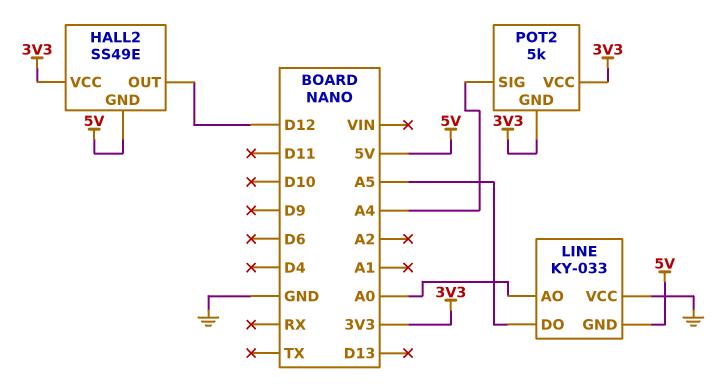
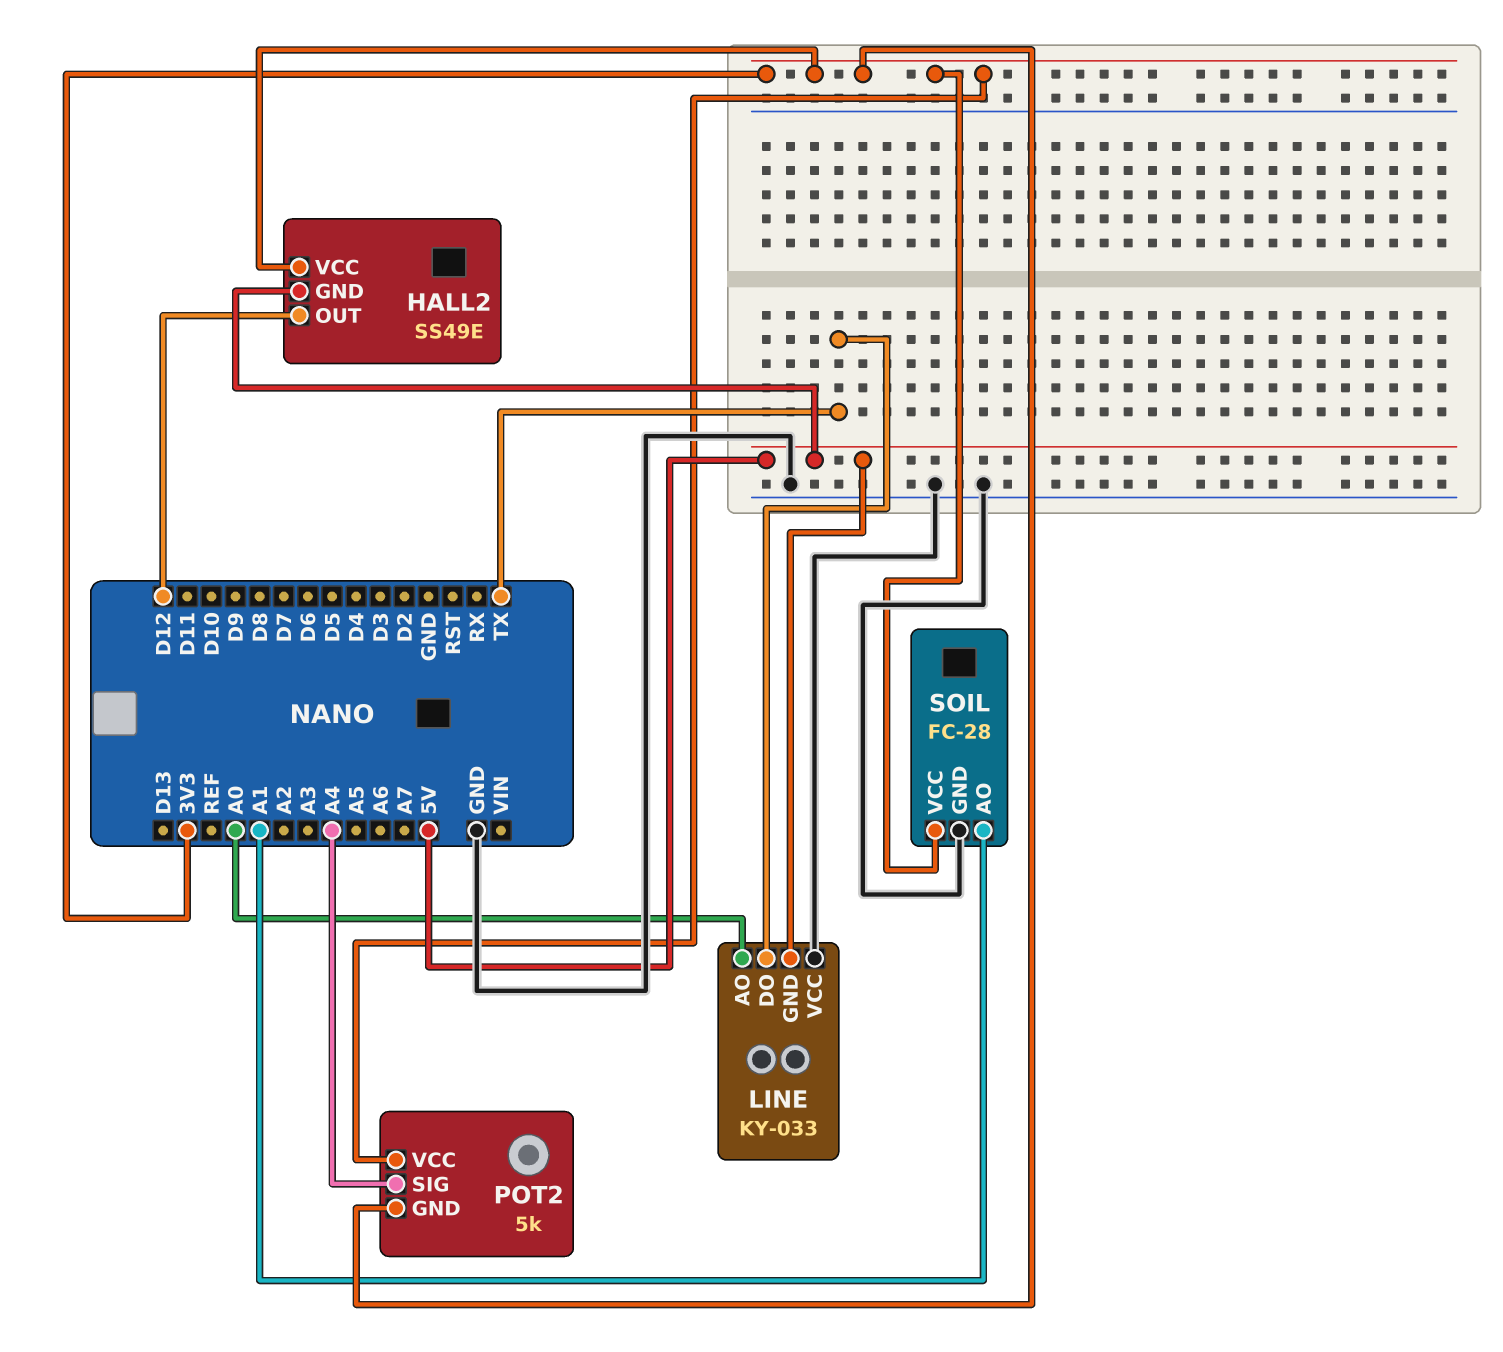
LINE pin DO: A5 -> TX
SOIL: none -> FC-28
SOIL pin AO: none -> A1
SOIL pin GND: none -> GND
SOIL pin VCC: none -> 3V3

